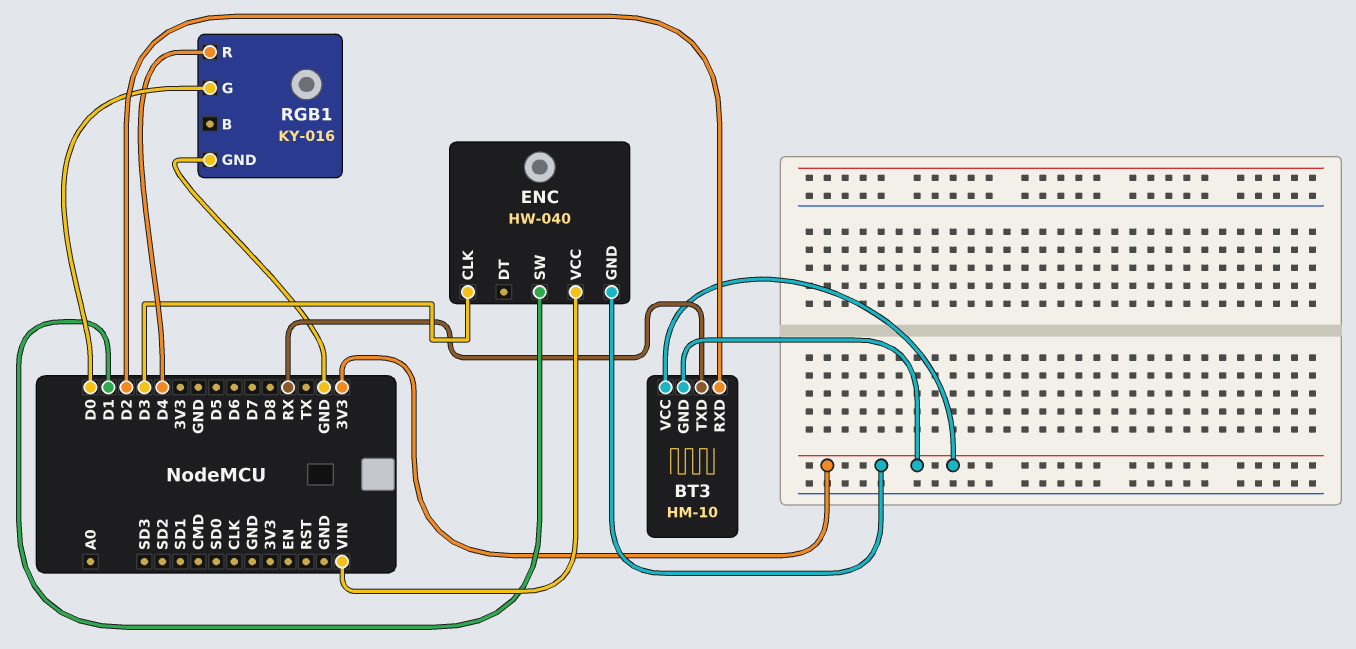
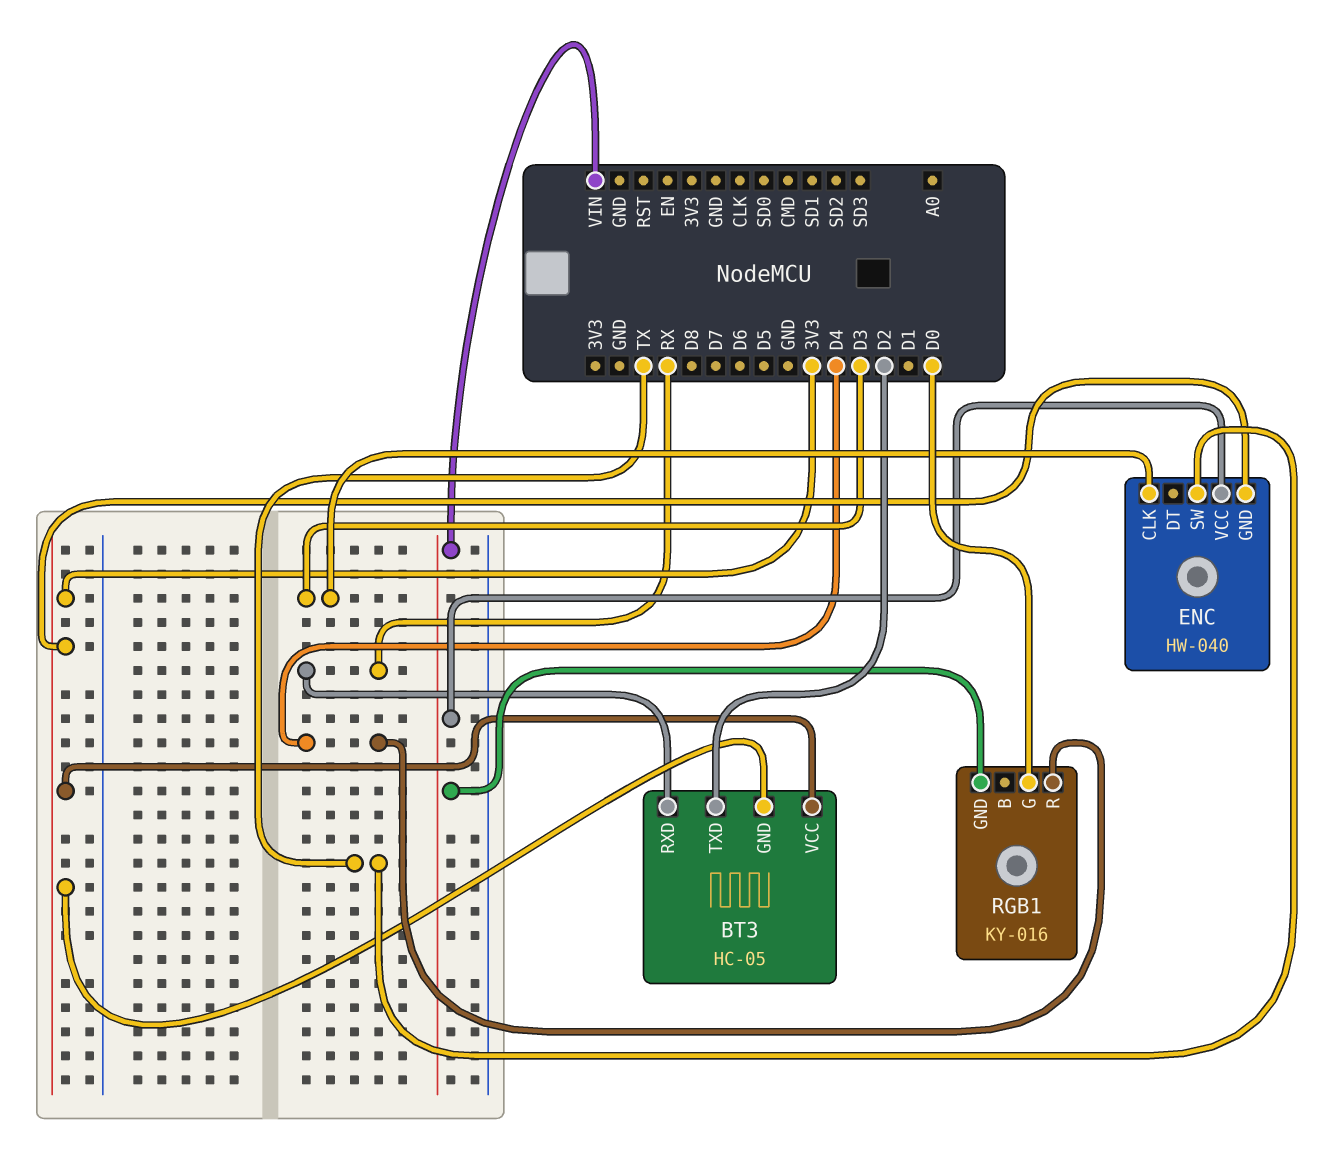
BT3: HM-10 -> HC-05
BT3 pin RXD: D2 -> RX
BT3 pin TXD: RX -> D2
ENC pin SW: D1 -> TX
RGB1 pin GND: GND -> VIN

